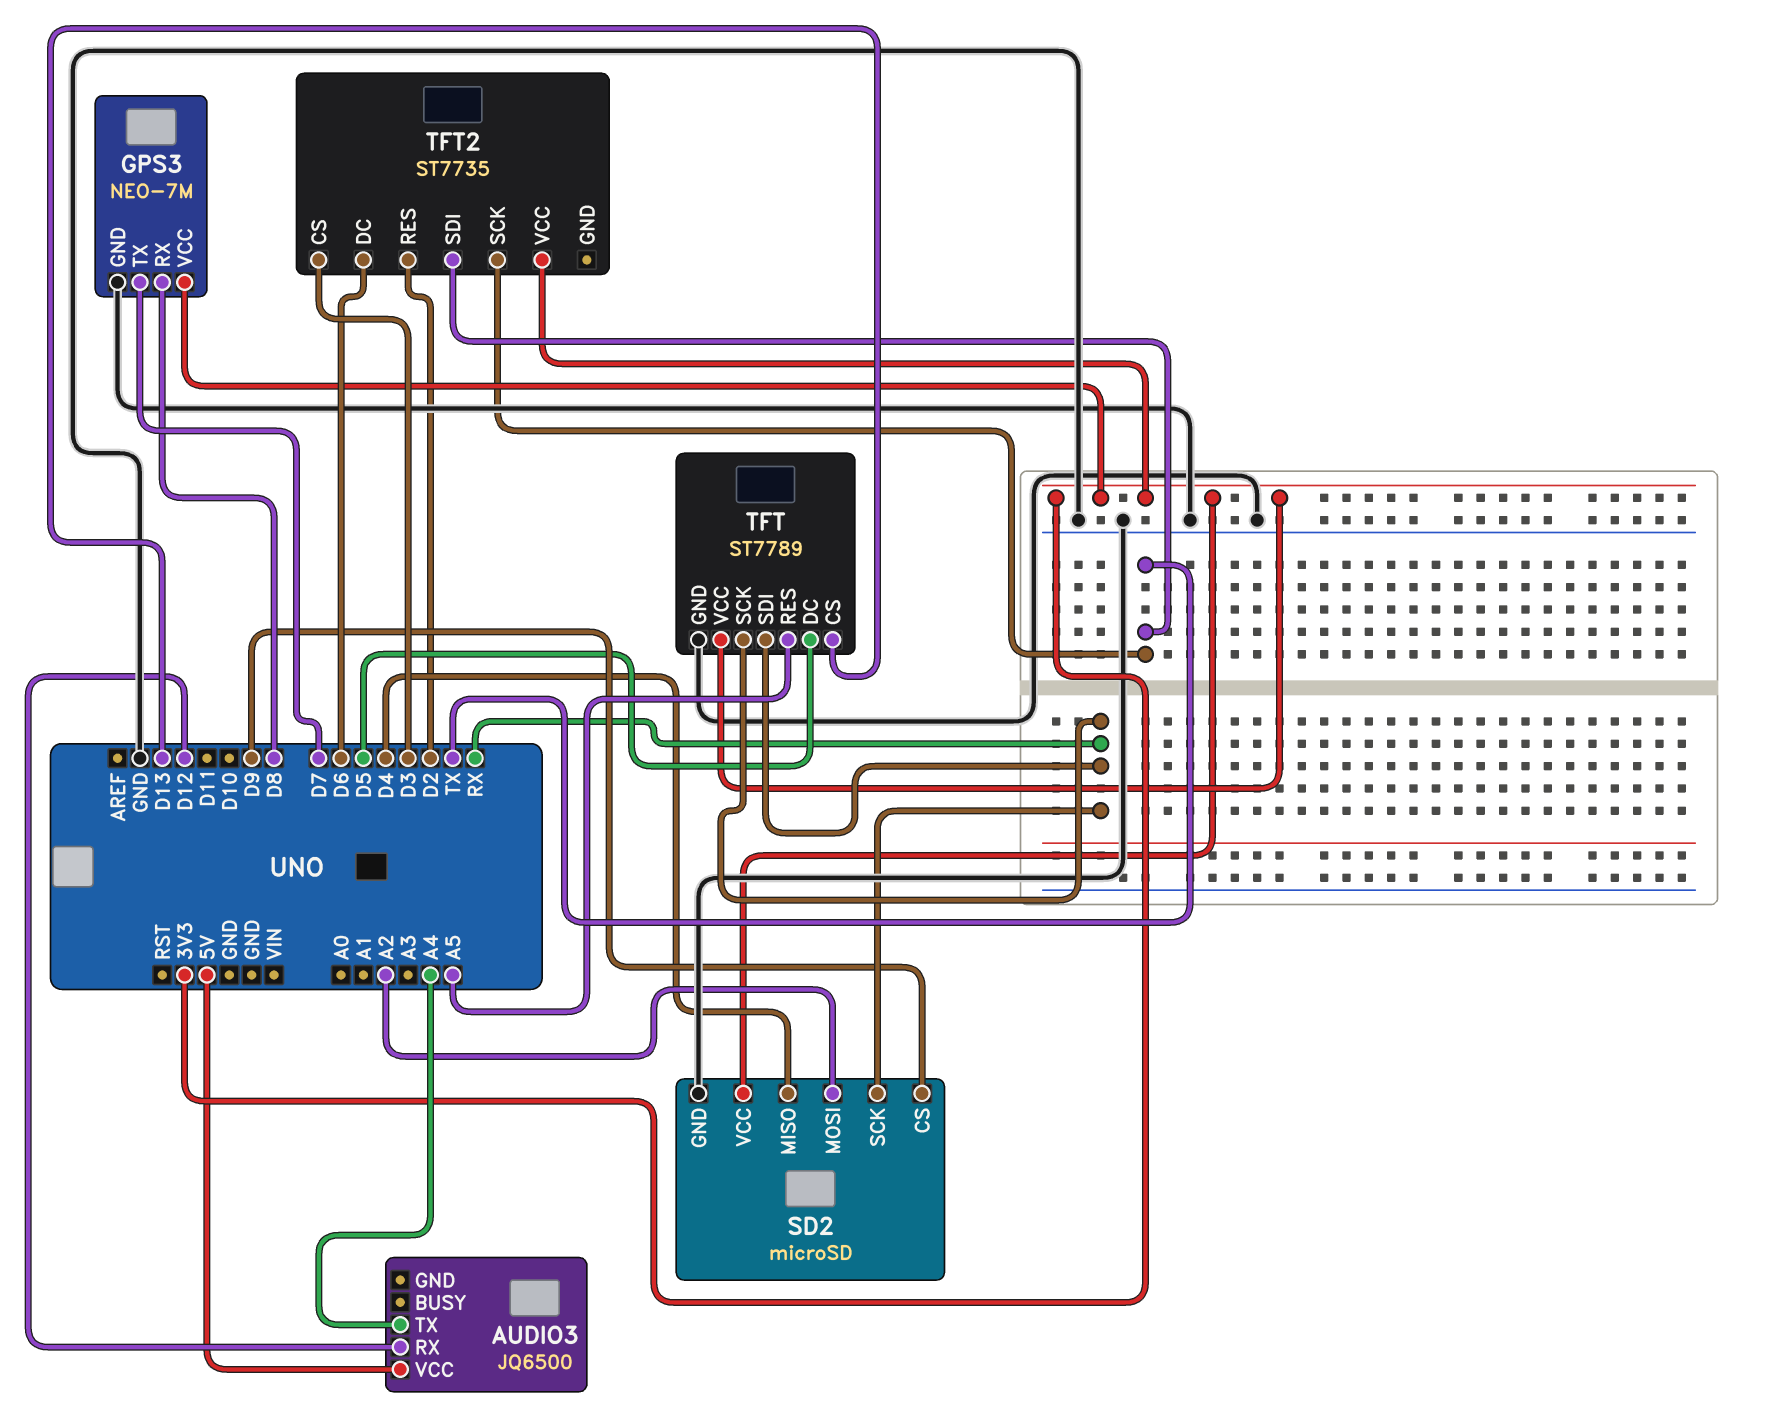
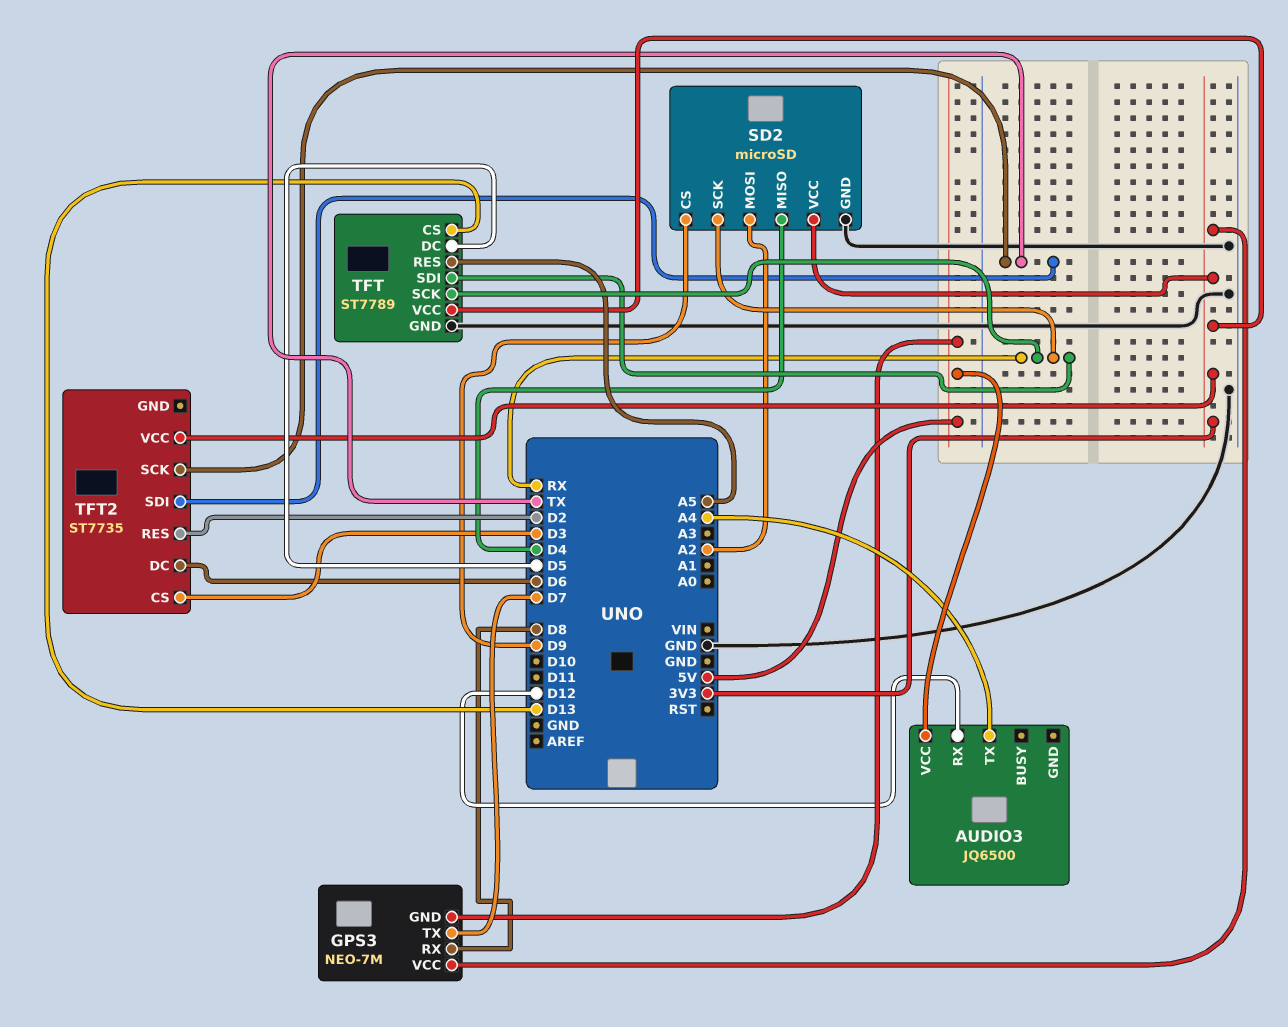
GPS3 pin GND: GND -> 5V

